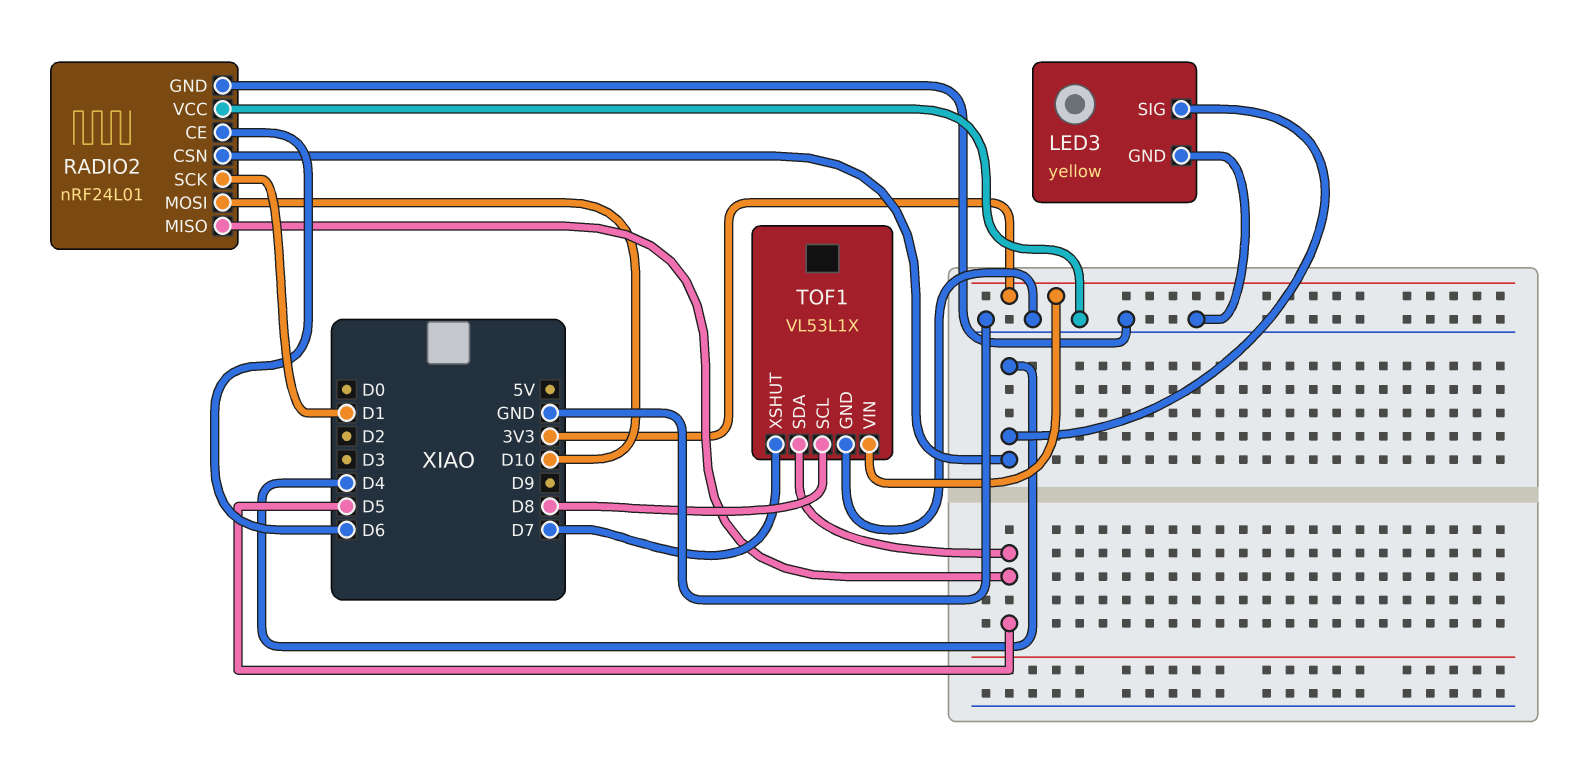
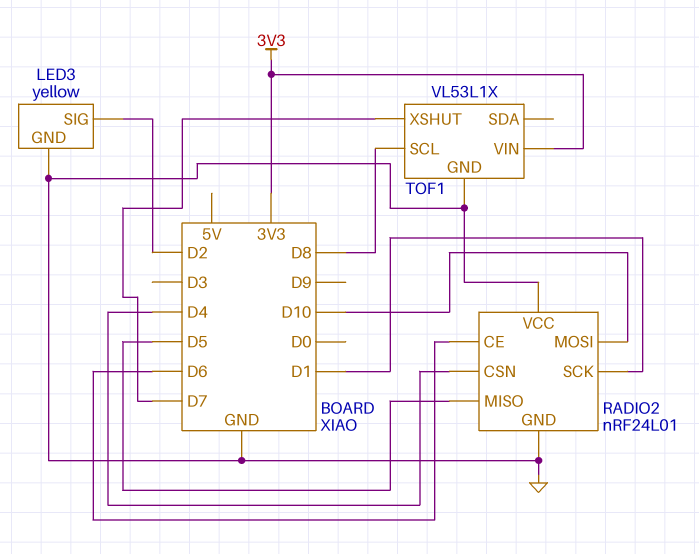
LED3 pin SIG: D4 -> D2
TOF1 pin SDA: D5 -> none

